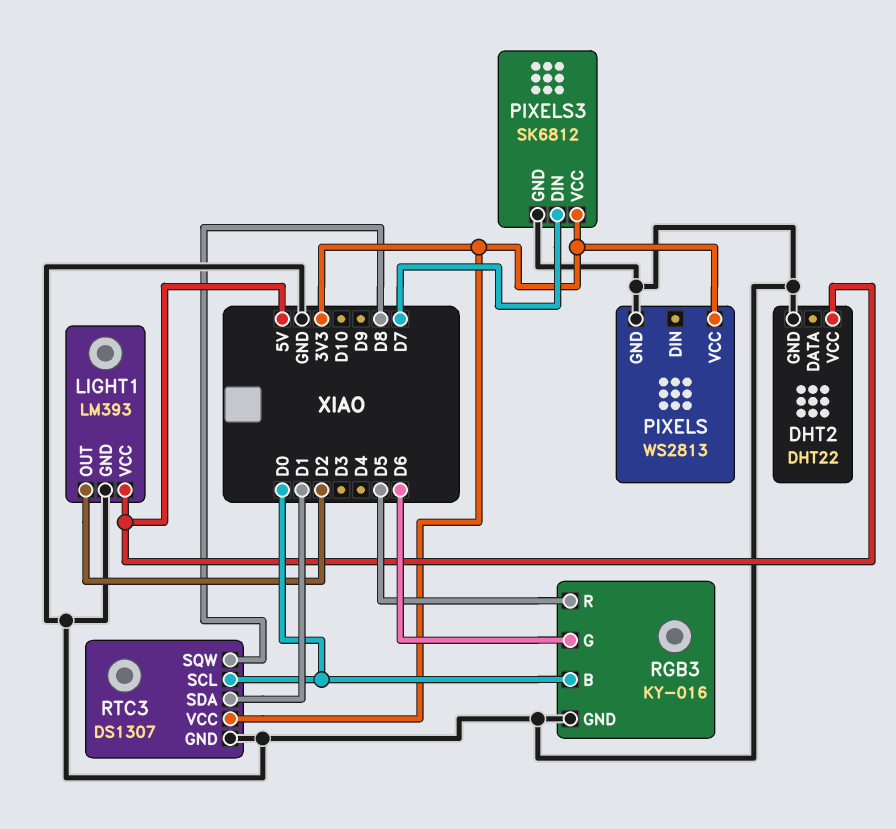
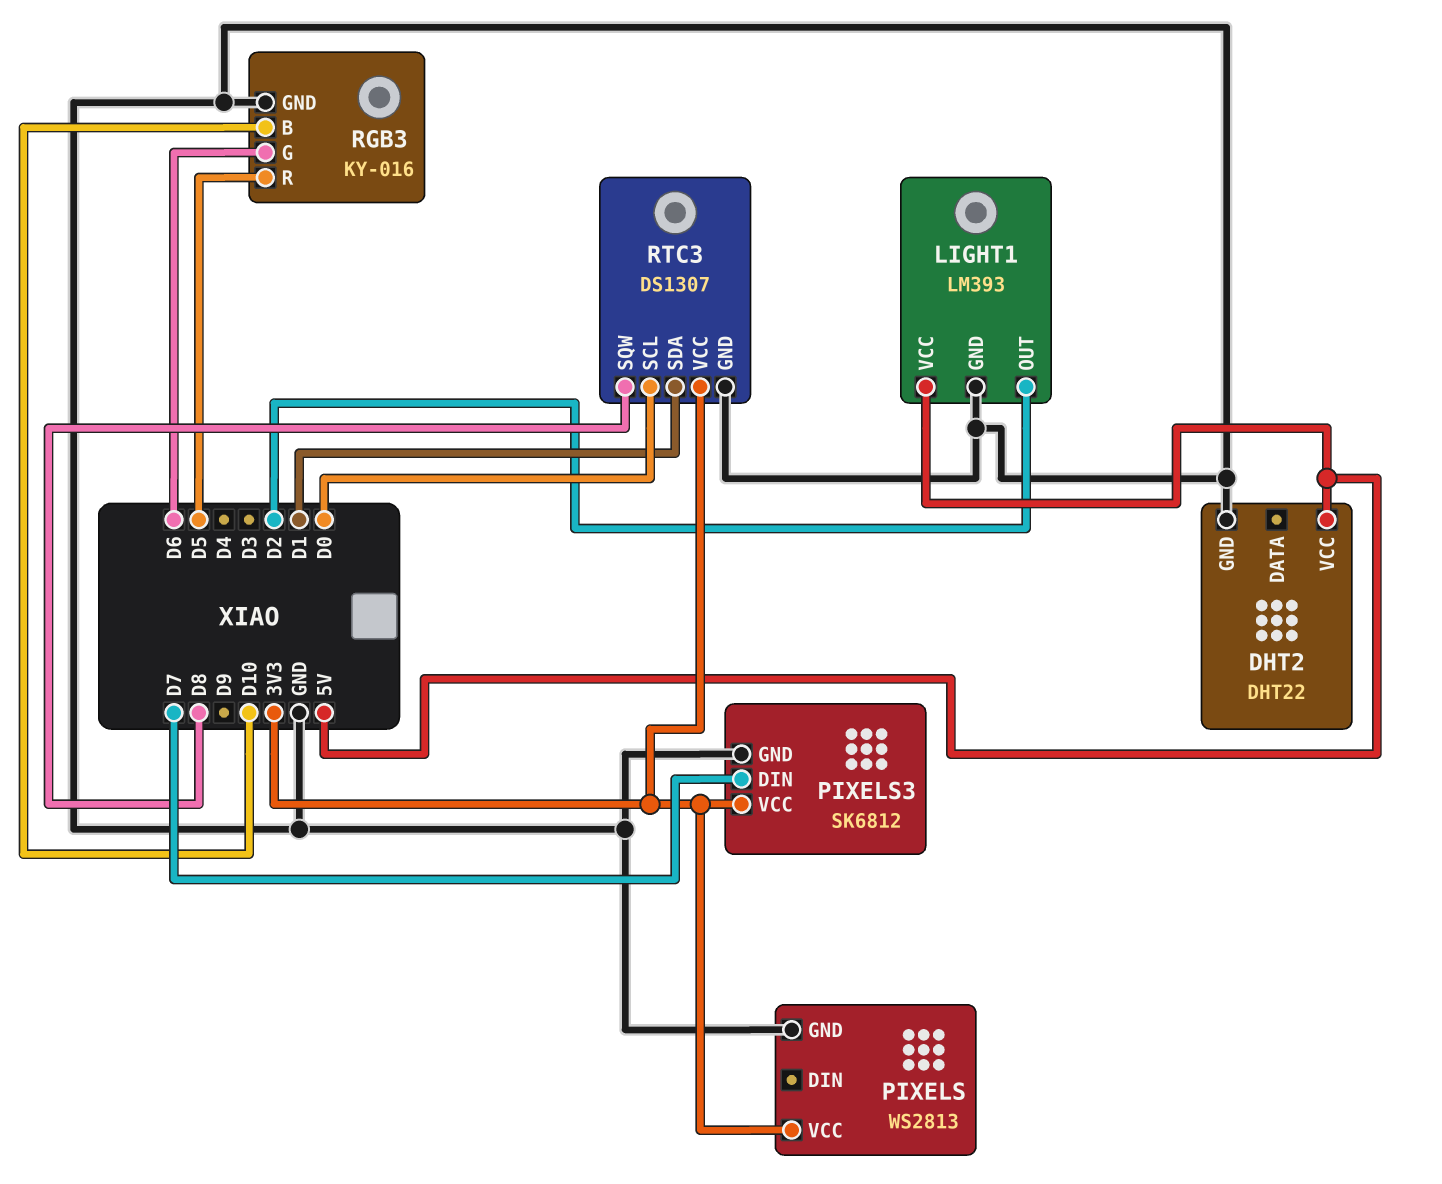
RGB3 pin B: D0 -> D10

